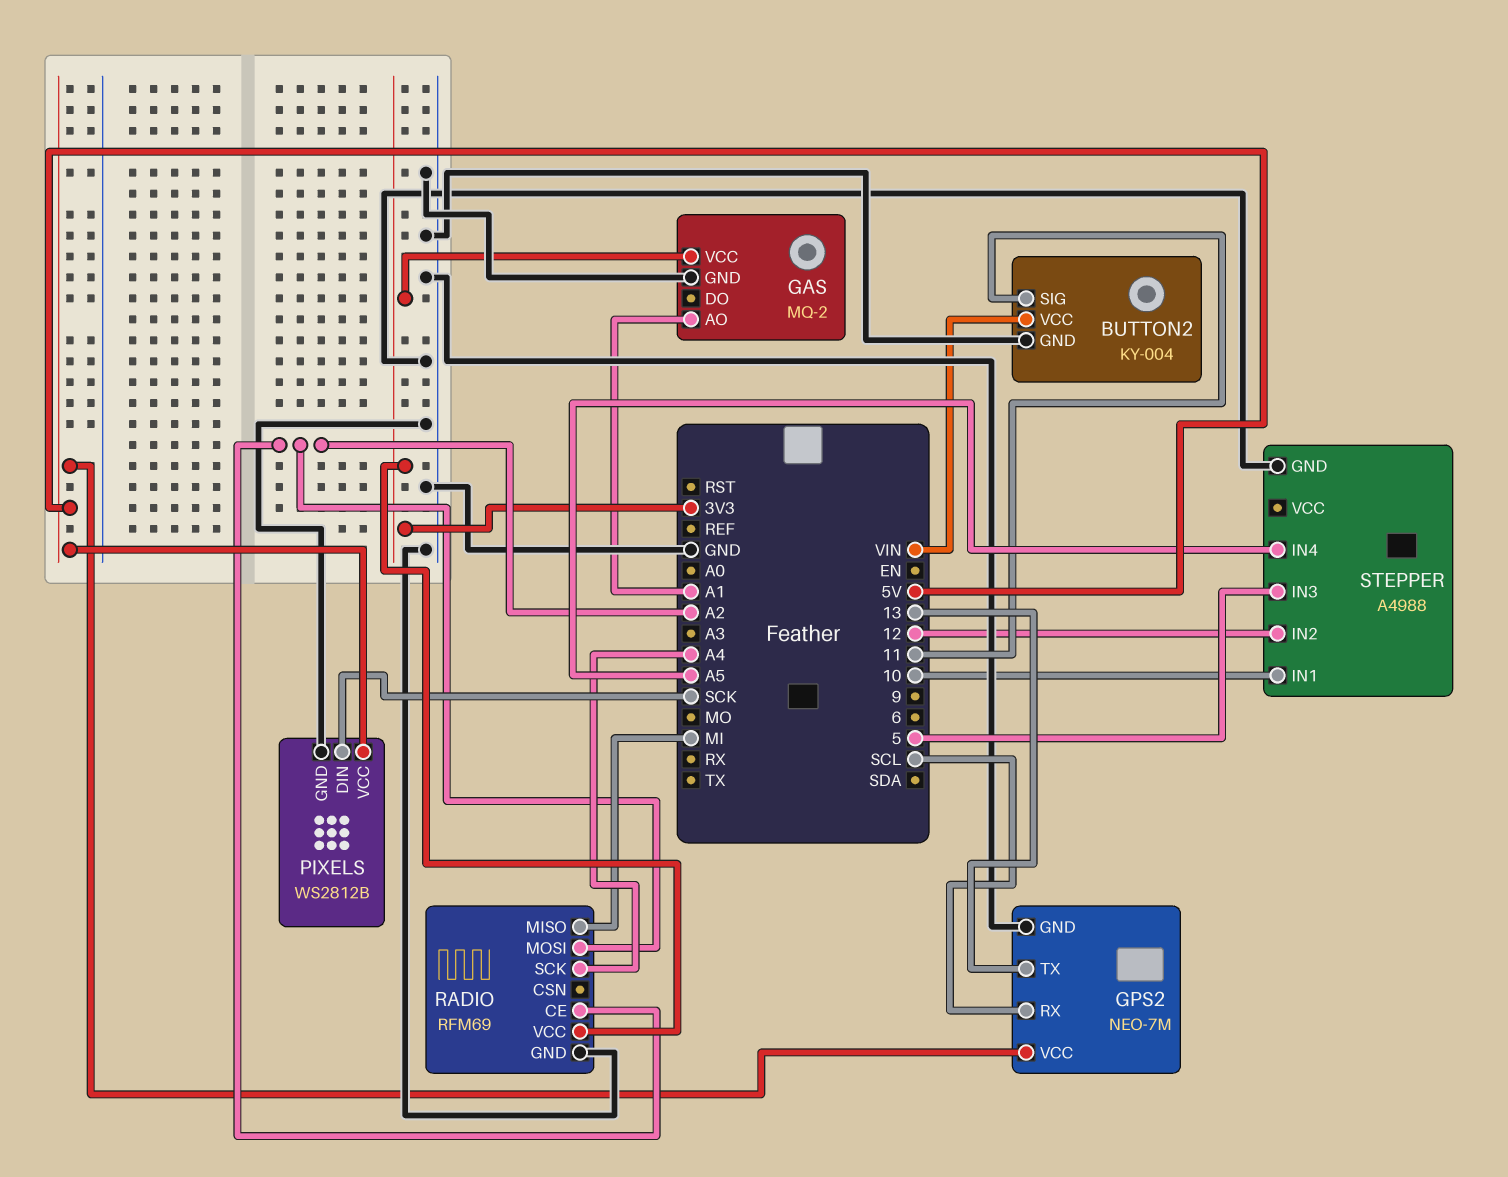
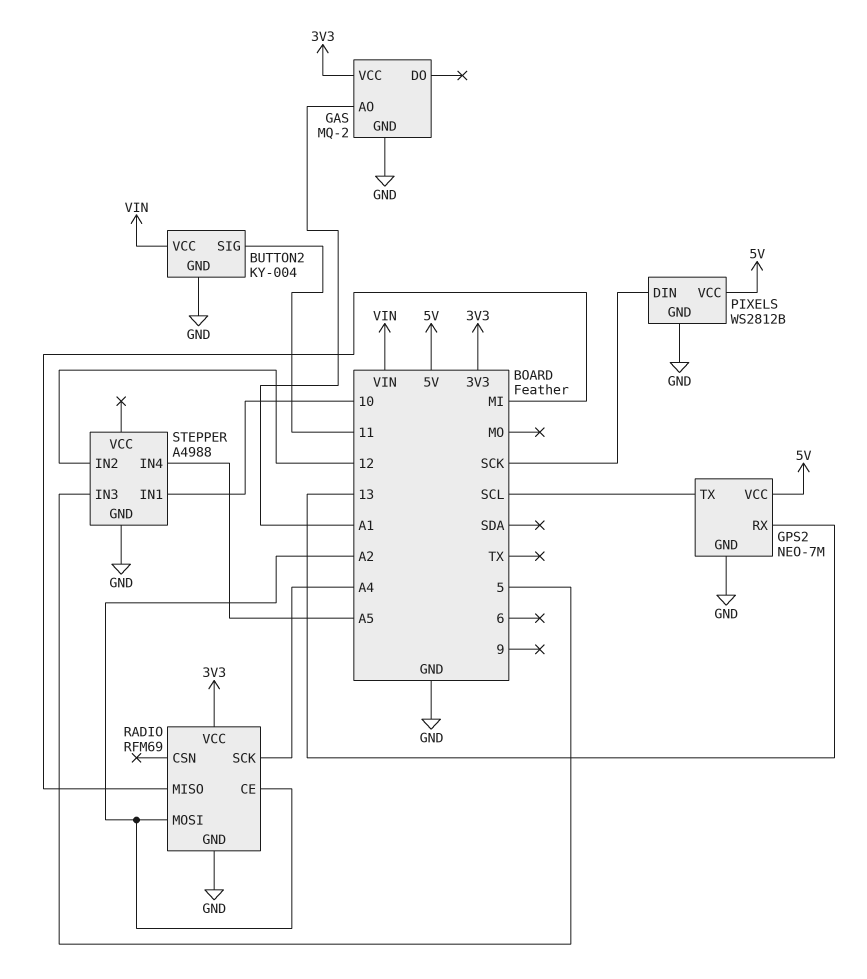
GPS2 pin RX: SCL -> 13
GPS2 pin TX: 13 -> SCL

